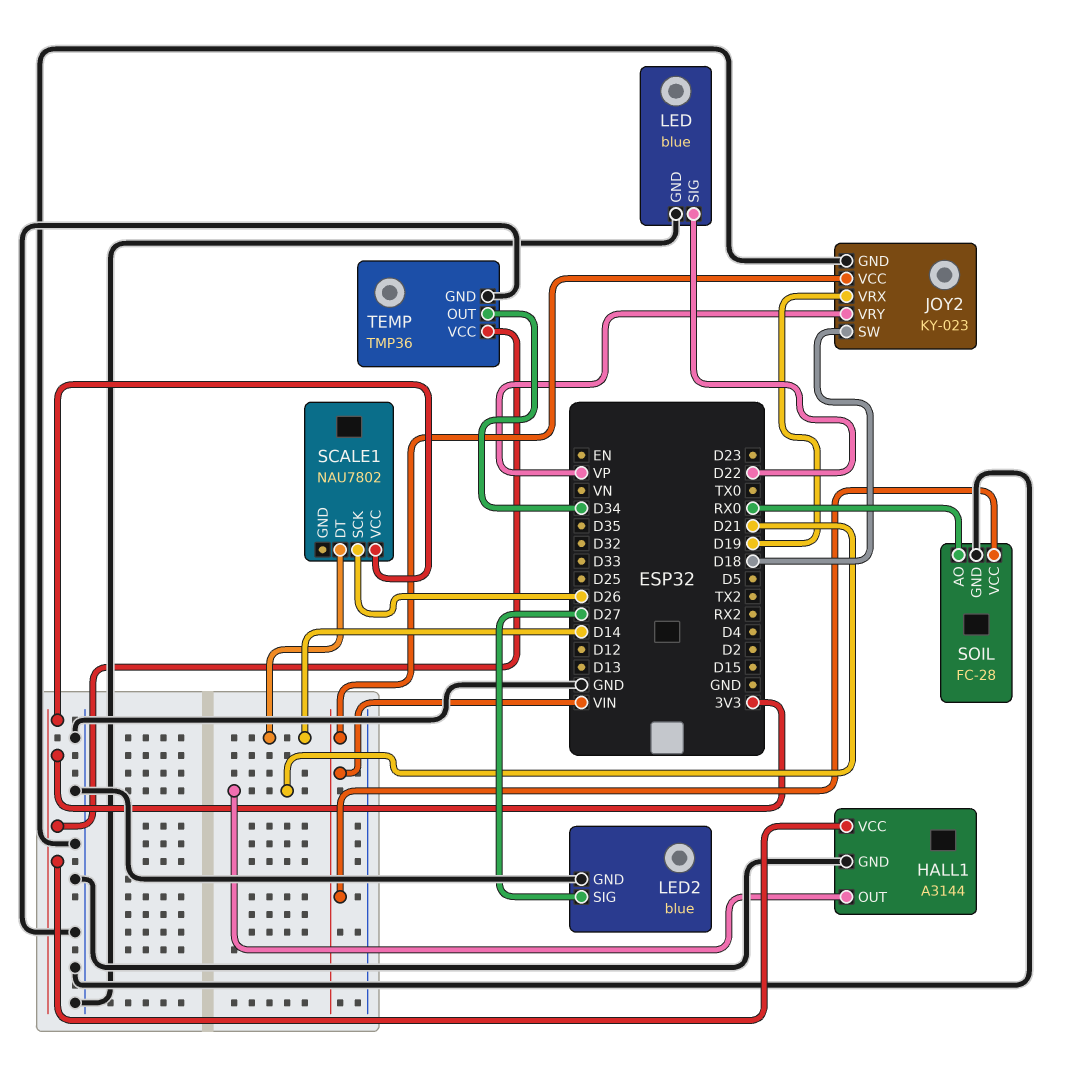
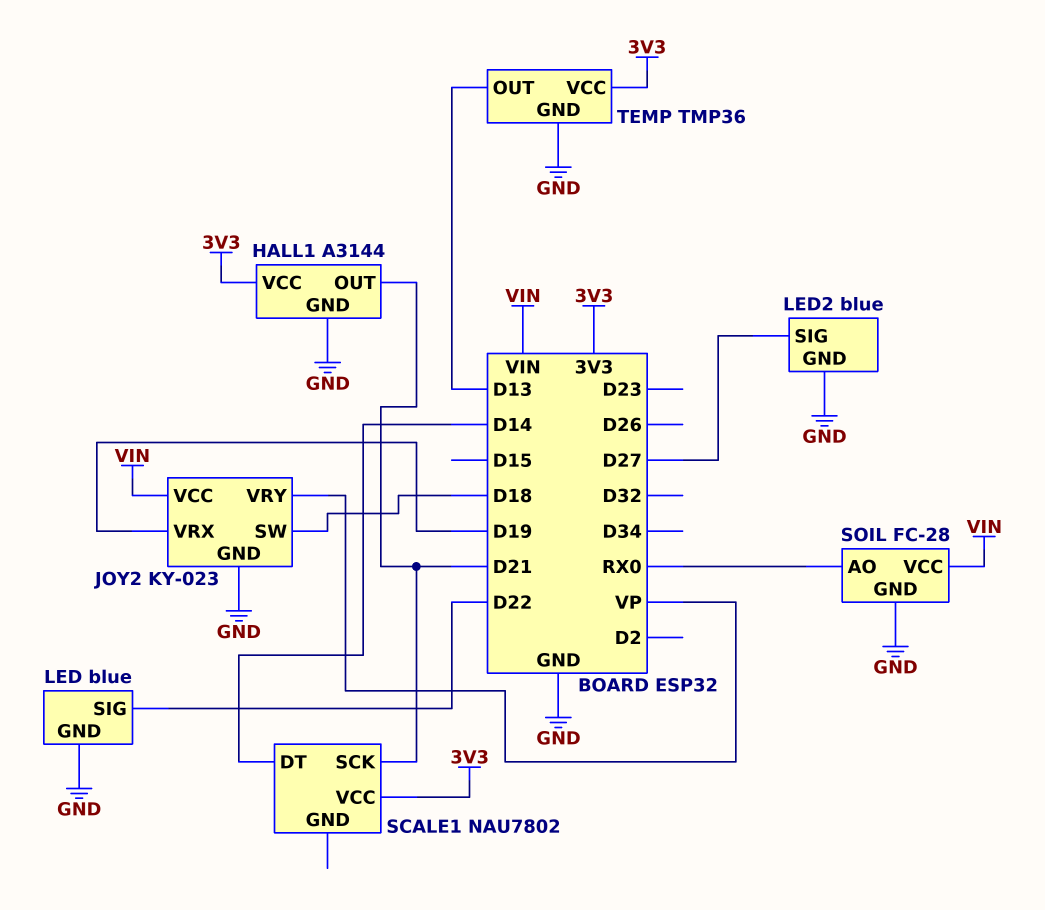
SCALE1 pin SCK: D26 -> D21
TEMP pin OUT: D34 -> D13

